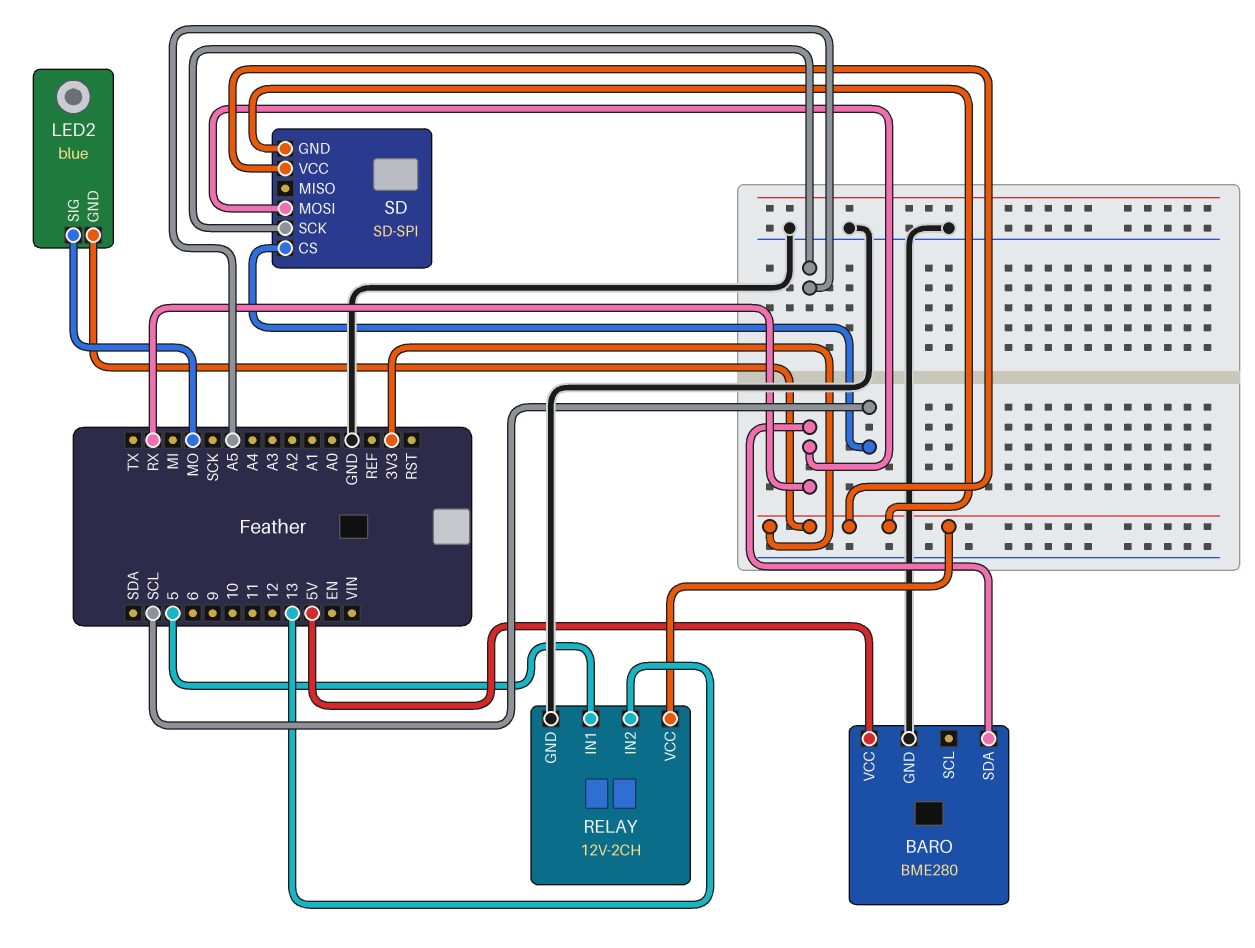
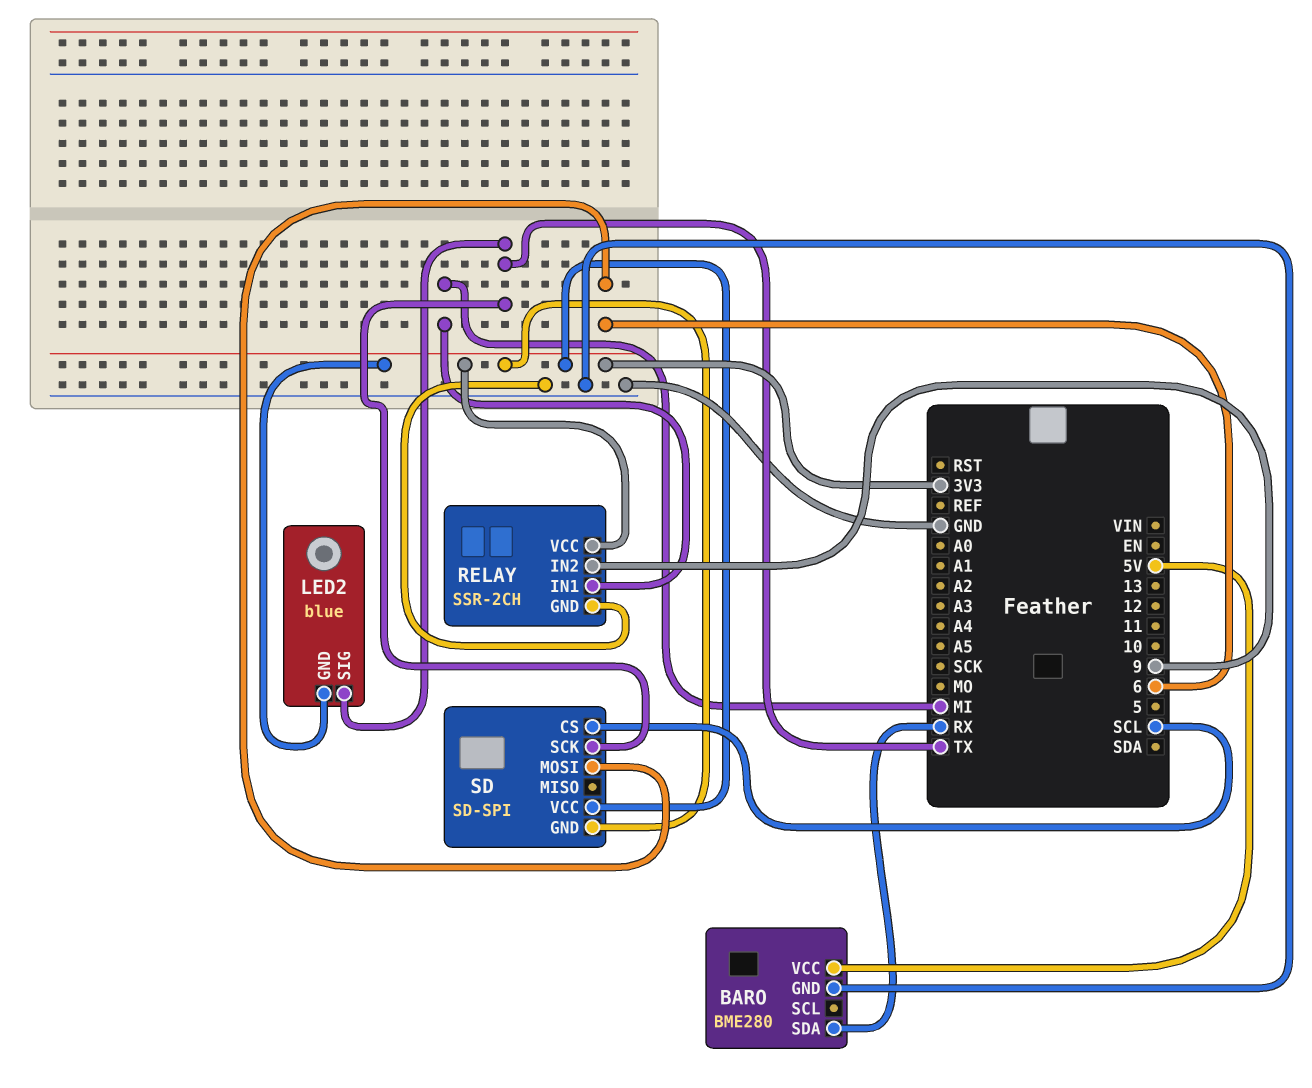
LED2 pin SIG: MO -> TX
RELAY: 12V-2CH -> SSR-2CH
RELAY pin IN1: 5 -> MI
RELAY pin IN2: 13 -> 9
SD pin MOSI: RX -> 6
SD pin SCK: A5 -> TX

